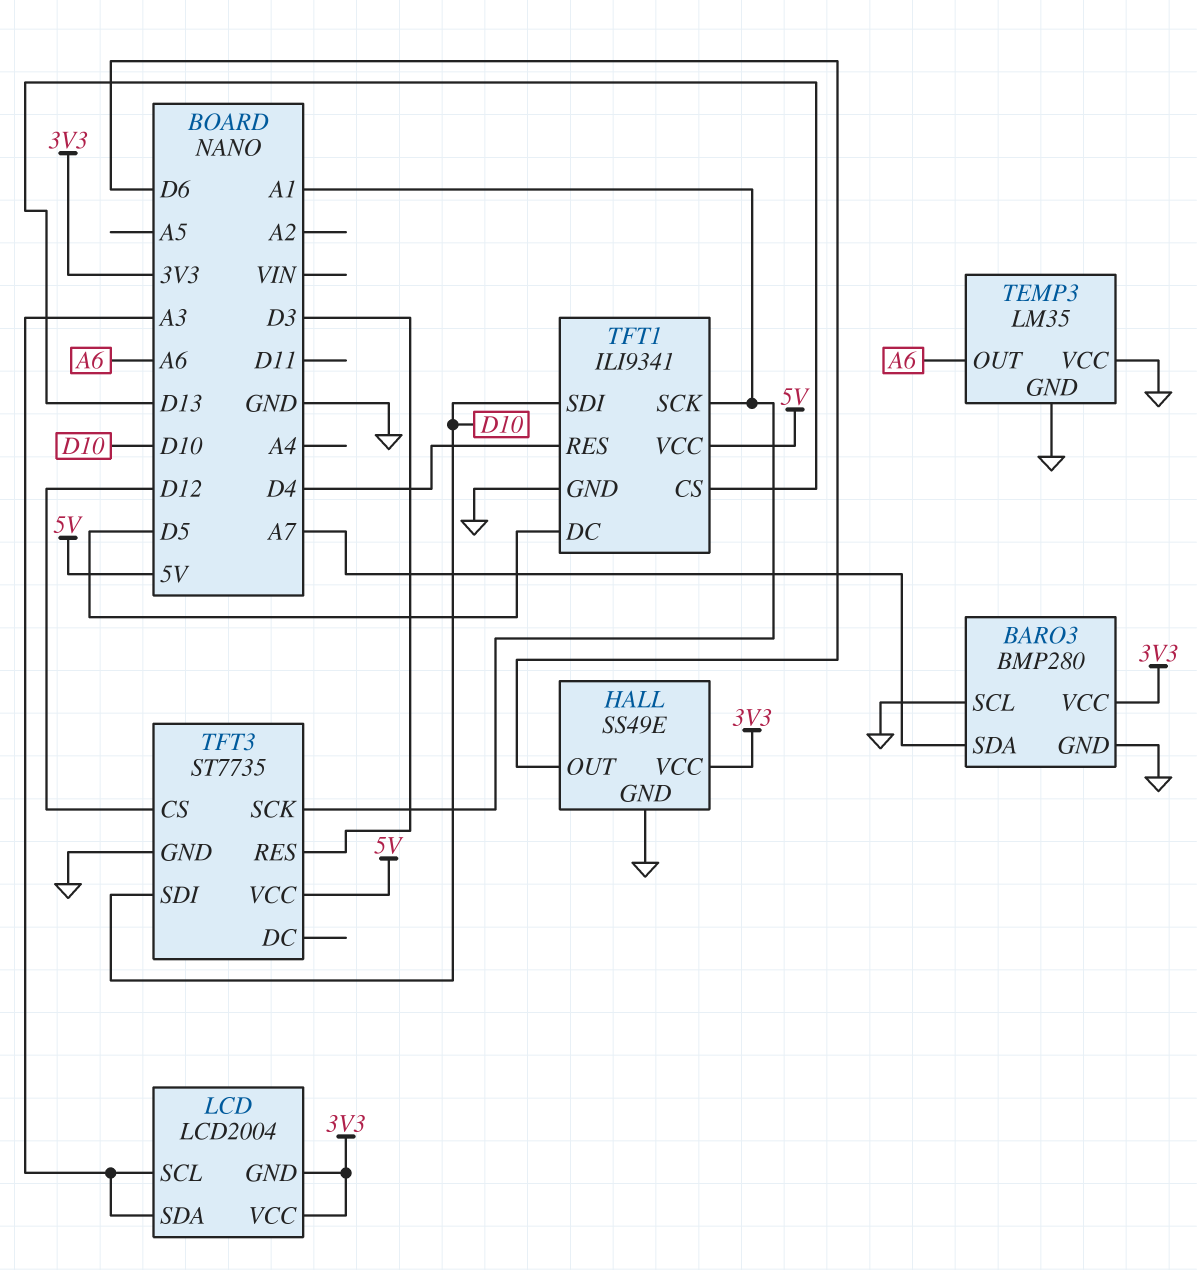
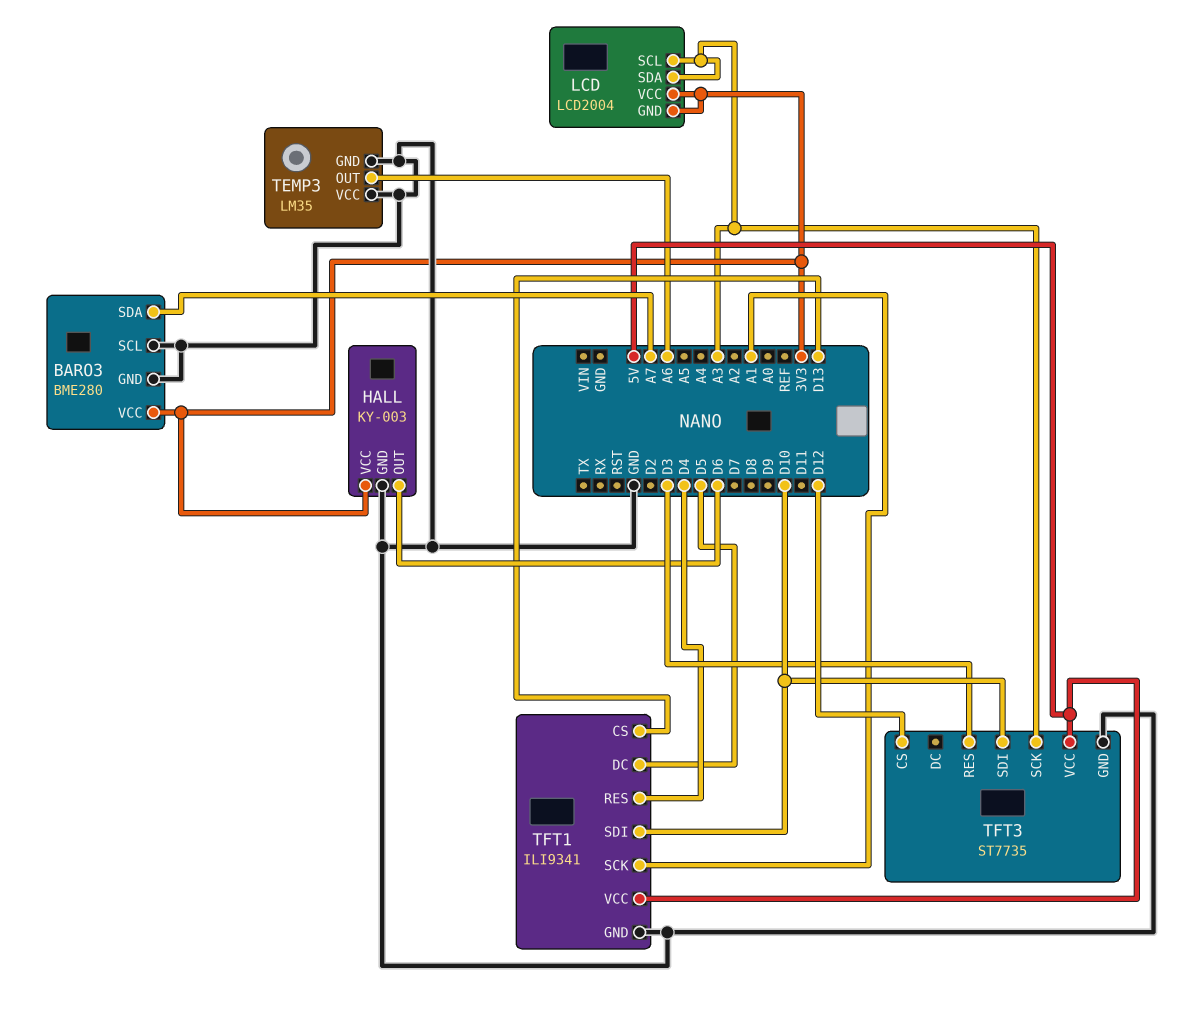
BARO3: BMP280 -> BME280
HALL: SS49E -> KY-003
TFT3 pin SCK: A1 -> A3

